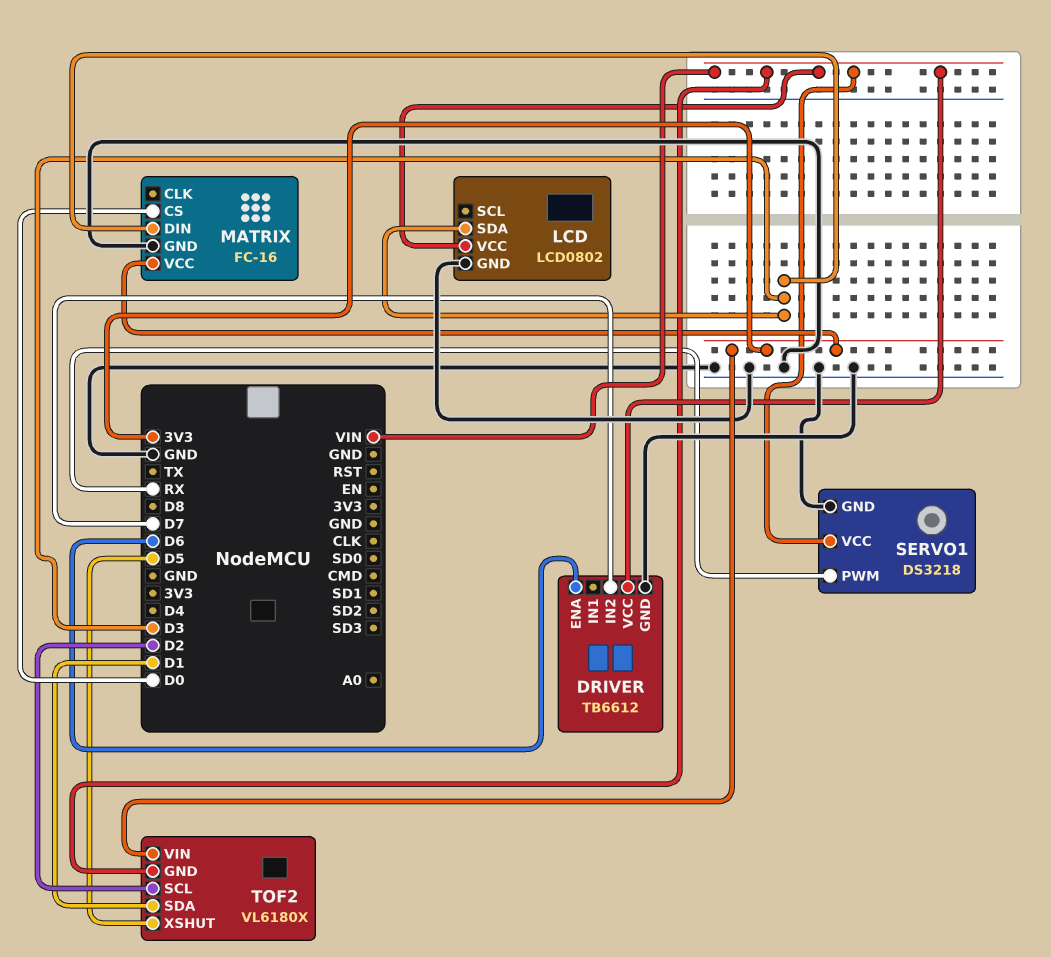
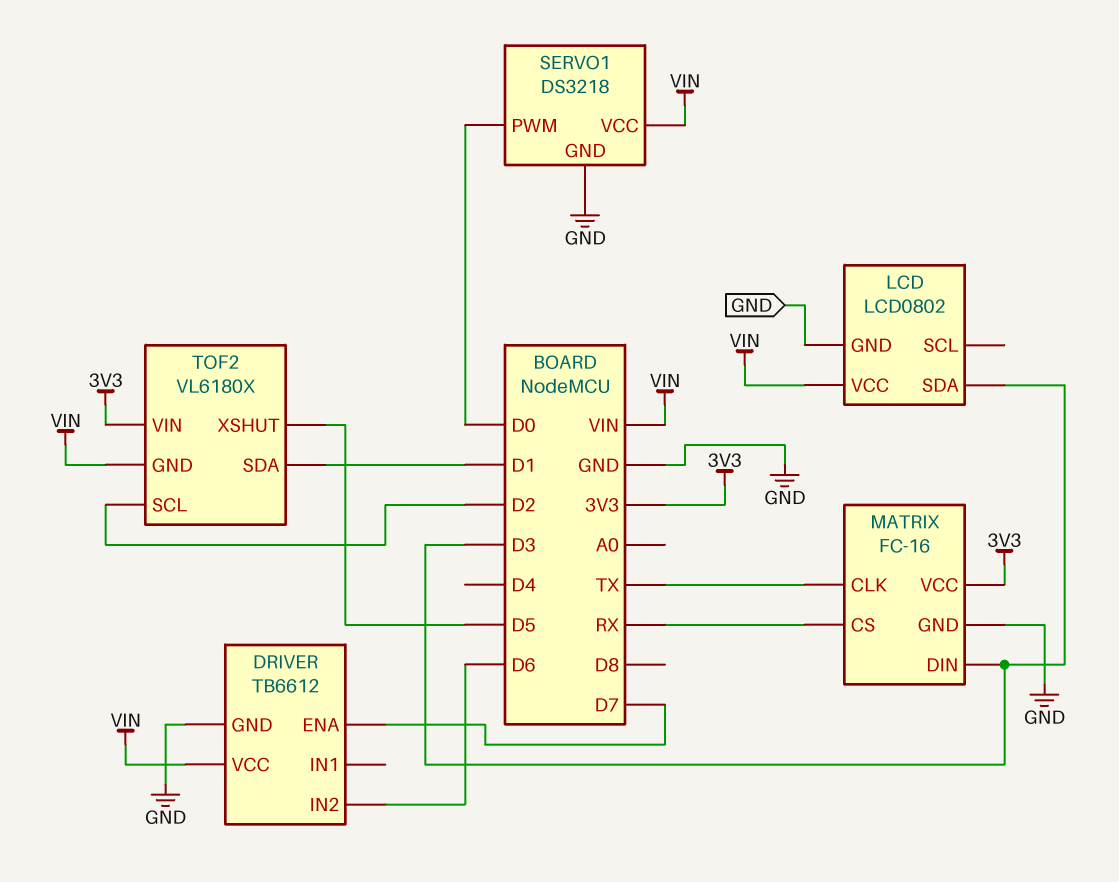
DRIVER pin ENA: D6 -> D7
DRIVER pin IN2: D7 -> D6
MATRIX pin CLK: none -> TX
MATRIX pin CS: D0 -> RX
SERVO1 pin PWM: RX -> D0

